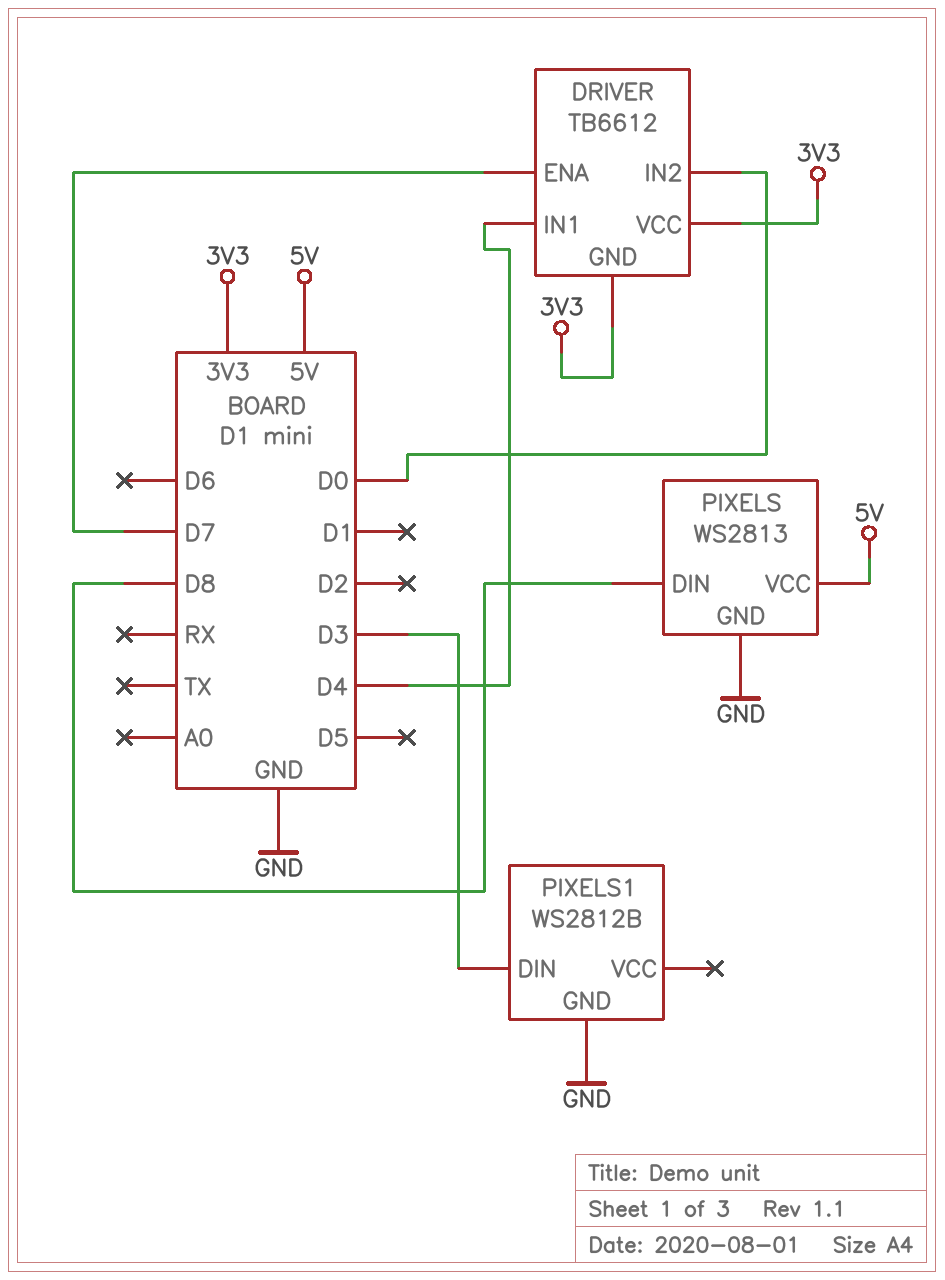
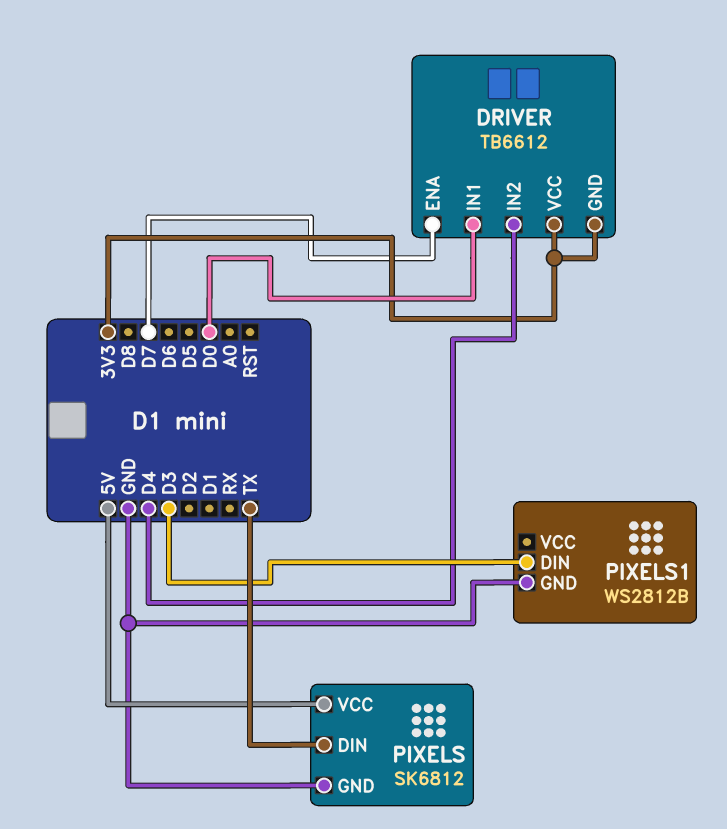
DRIVER pin IN1: D4 -> D0
DRIVER pin IN2: D0 -> D4
PIXELS: WS2813 -> SK6812
PIXELS pin DIN: D8 -> TX

